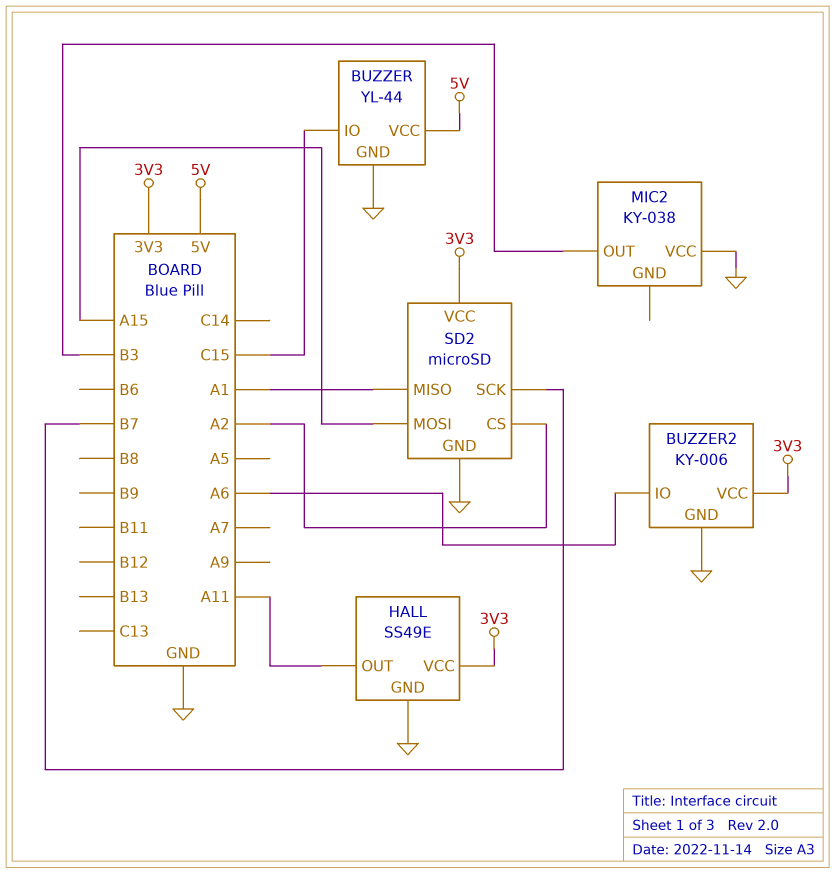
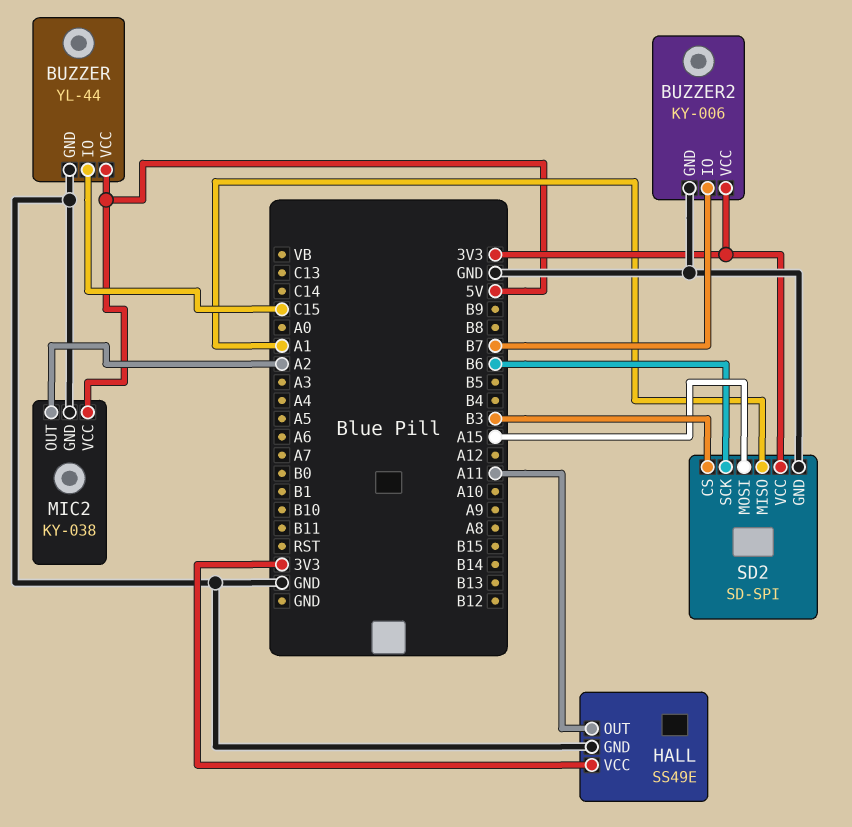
BUZZER2 pin IO: A6 -> B7
MIC2 pin GND: none -> GND
MIC2 pin OUT: B3 -> A2
MIC2 pin VCC: GND -> 5V
SD2: microSD -> SD-SPI
SD2 pin CS: A2 -> B3
SD2 pin SCK: B7 -> B6

